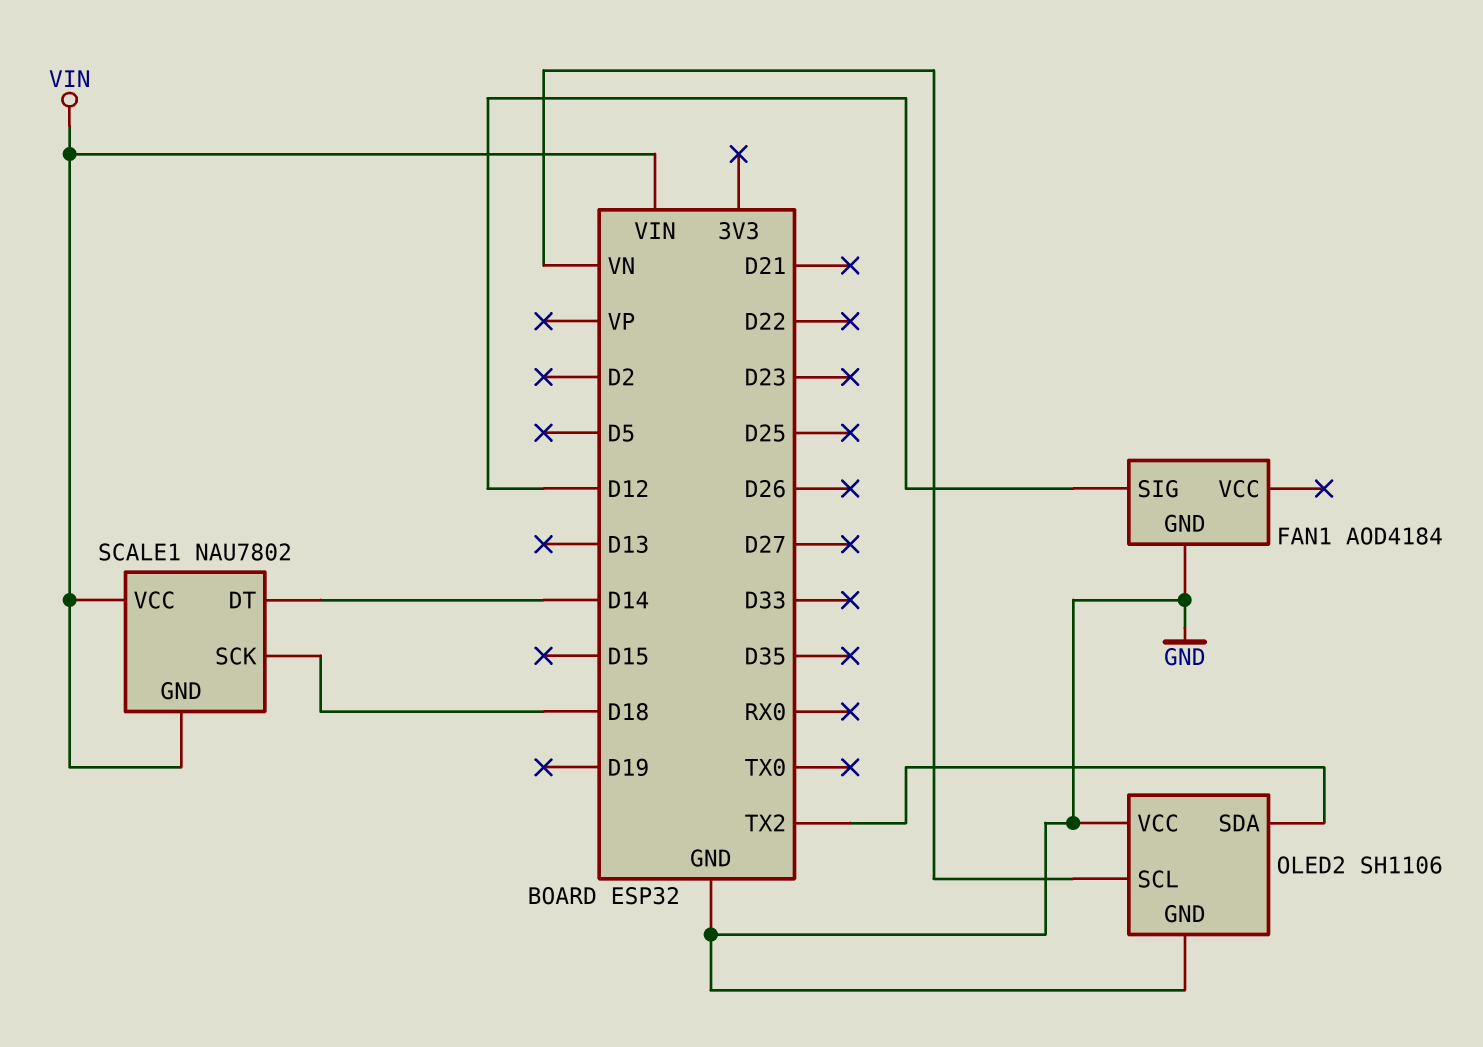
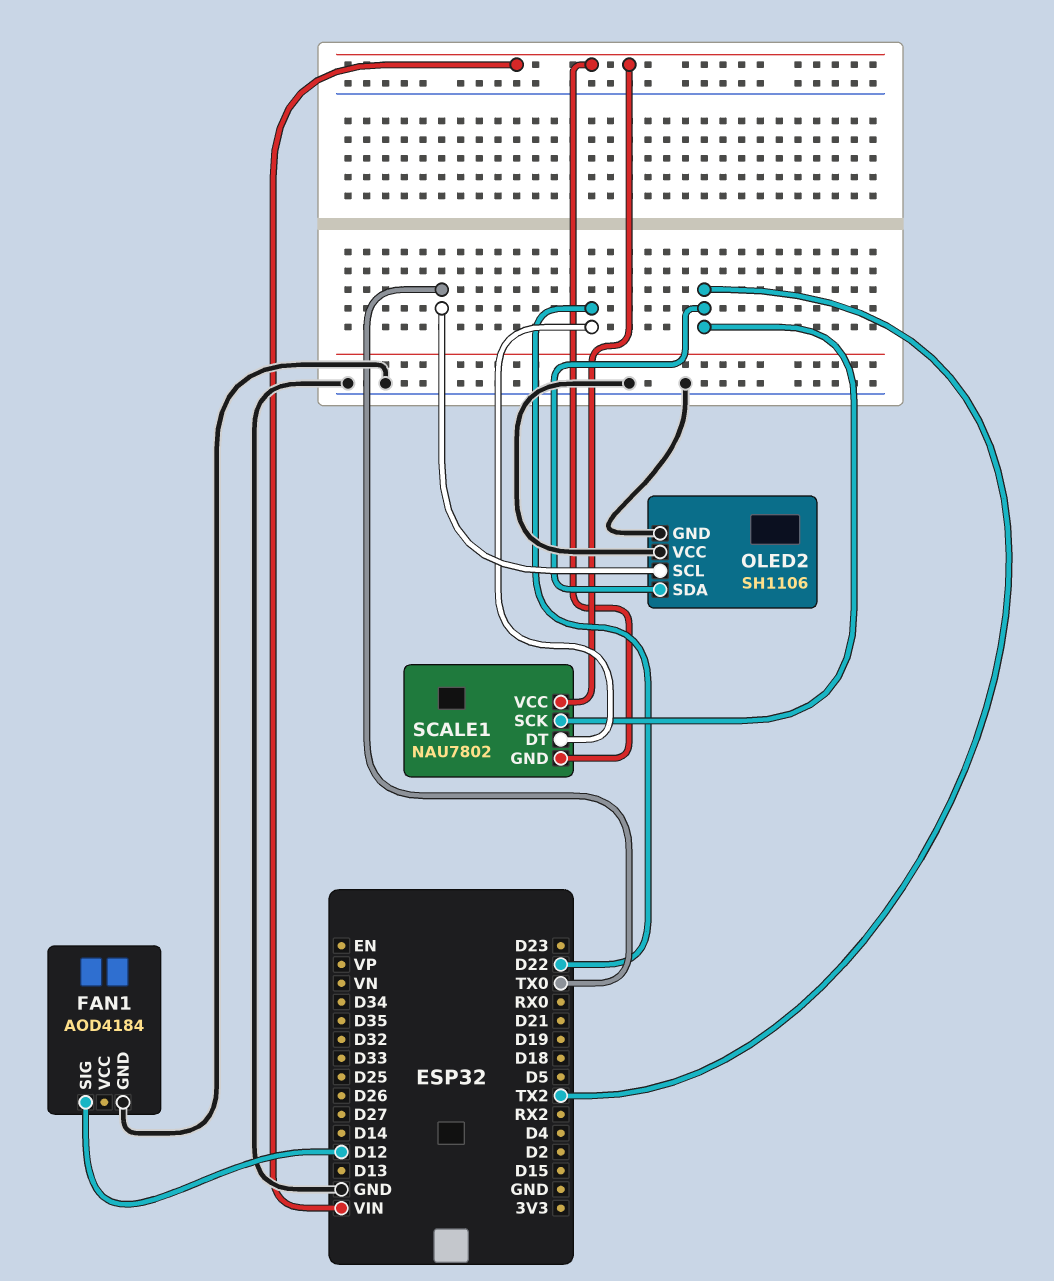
OLED2 pin SCL: VN -> TX0
SCALE1 pin DT: D14 -> D22
SCALE1 pin SCK: D18 -> TX2

